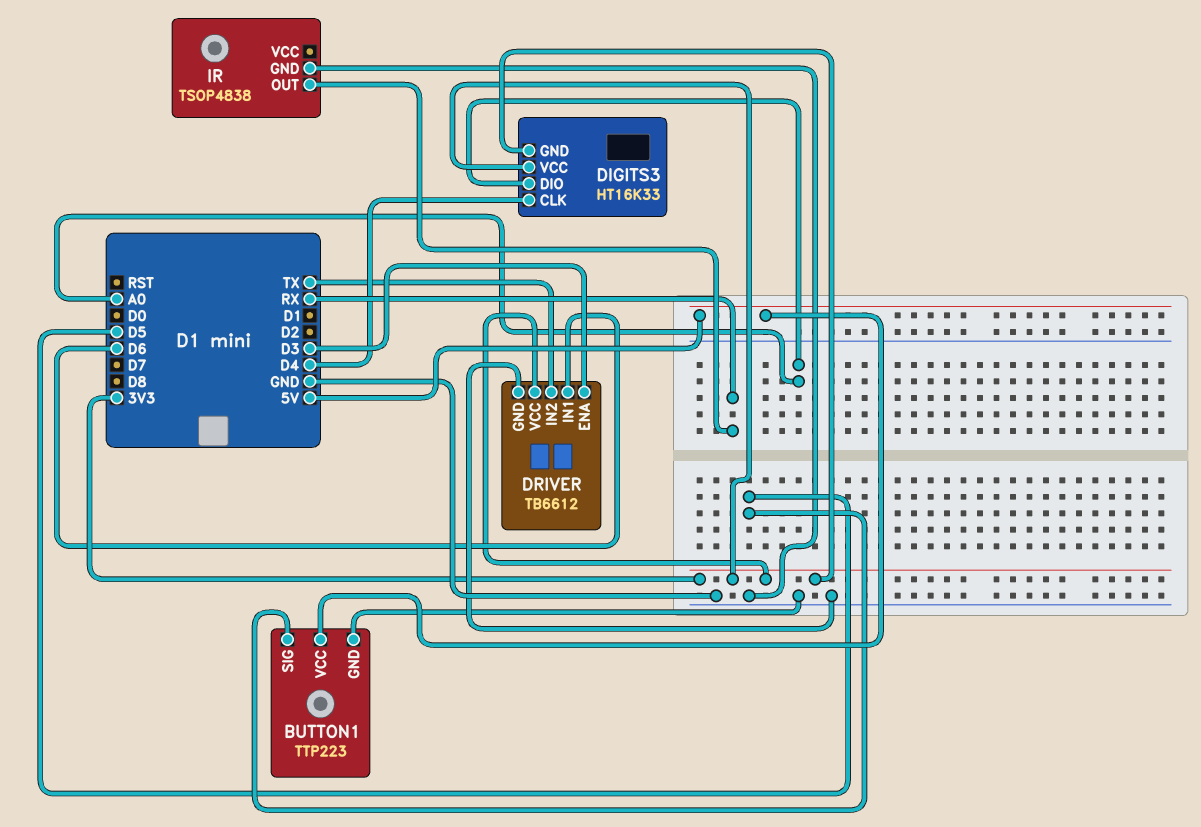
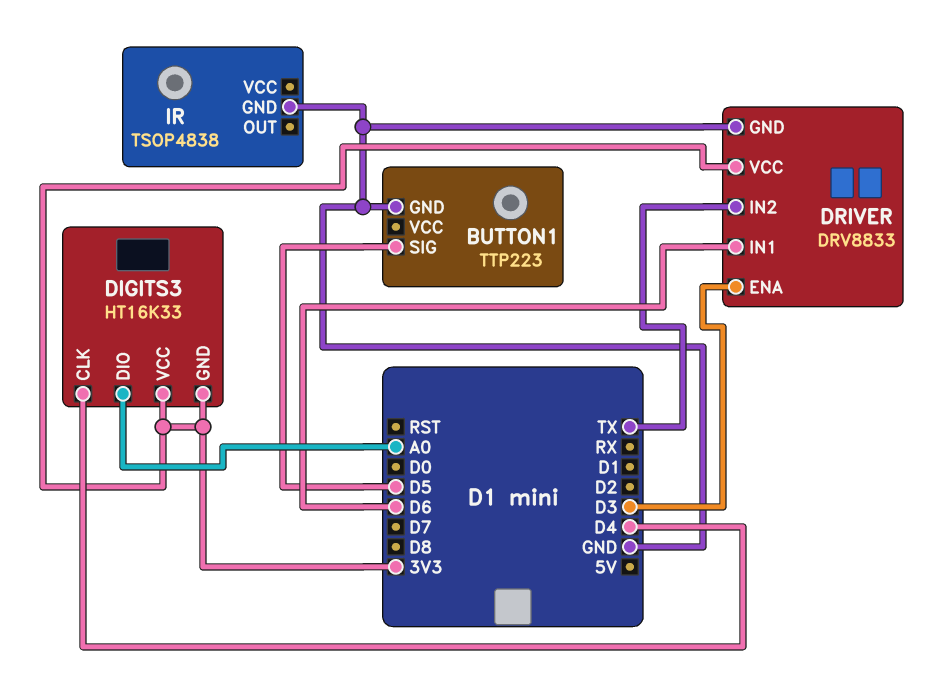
BUTTON1 pin VCC: 5V -> none
DRIVER: TB6612 -> DRV8833
IR pin OUT: RX -> none

